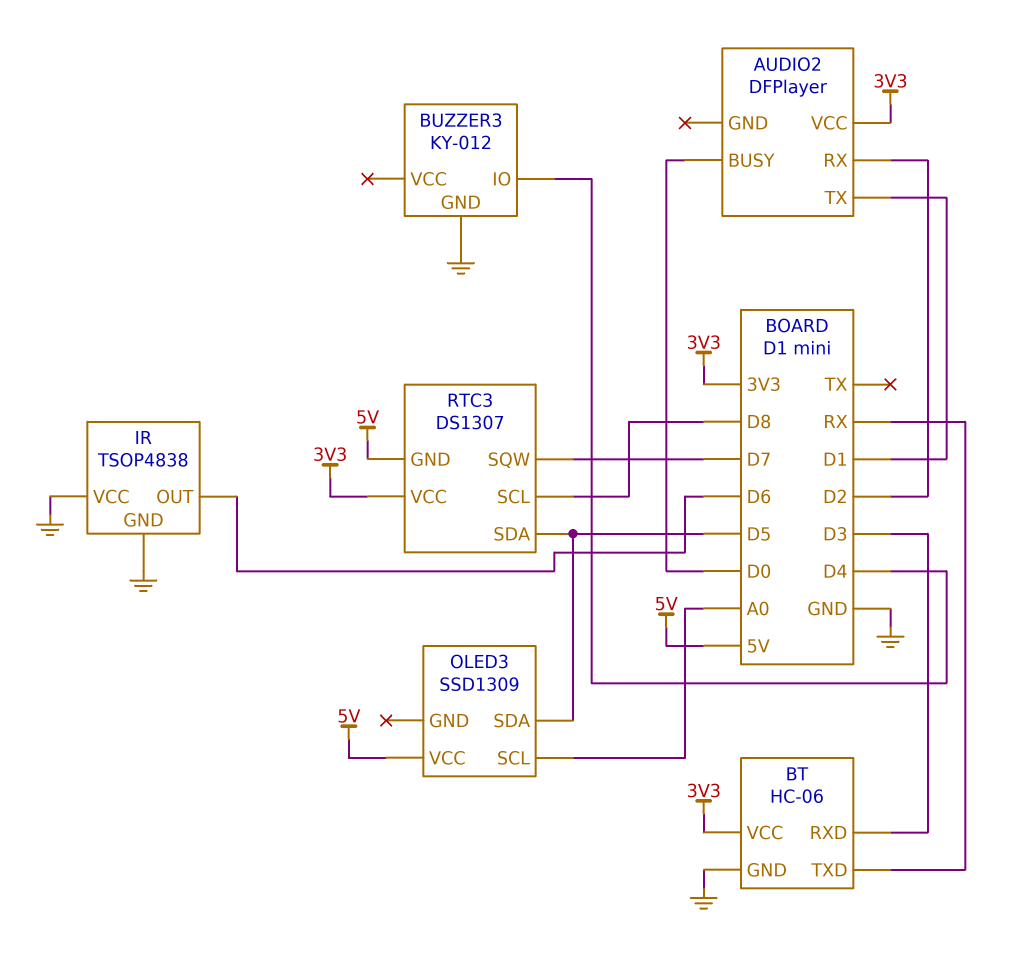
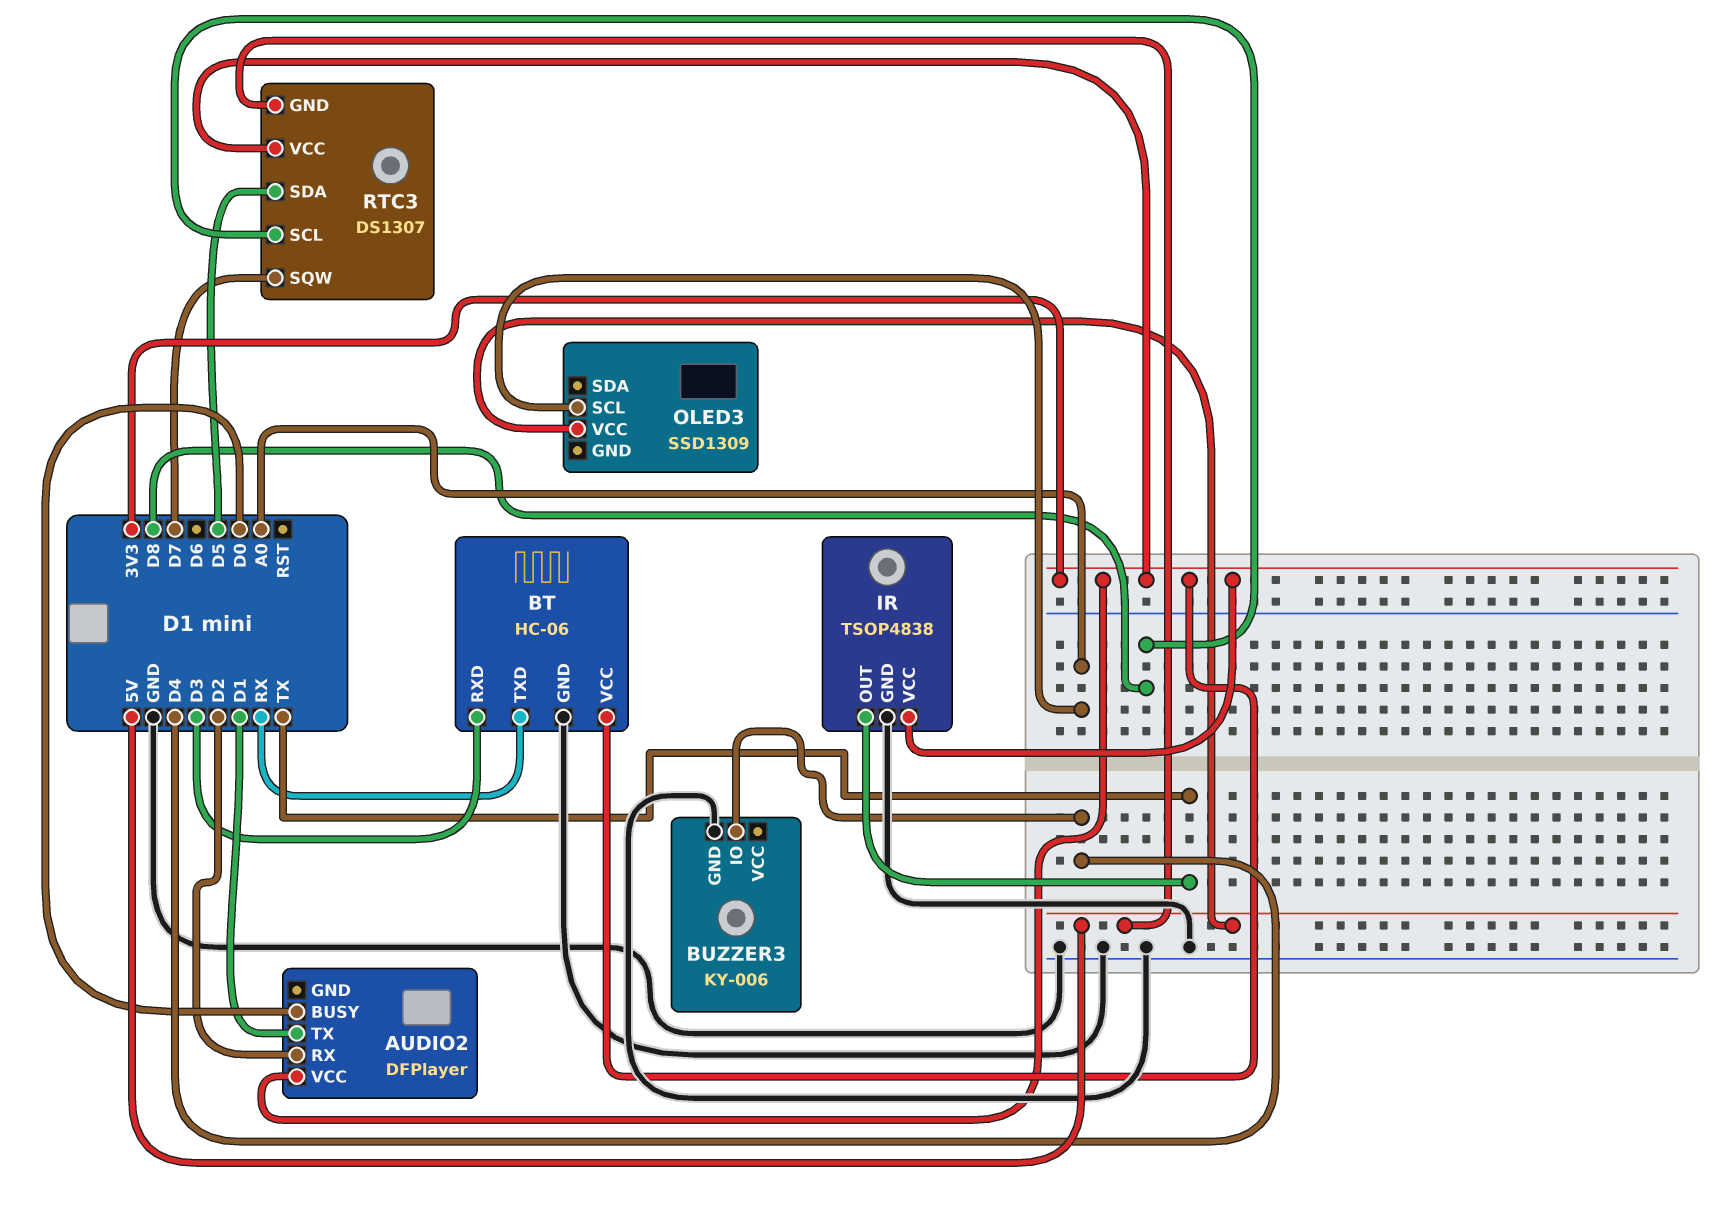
BUZZER3: KY-012 -> KY-006
IR pin OUT: D6 -> TX
IR pin VCC: GND -> 3V3
OLED3 pin SDA: D5 -> none

